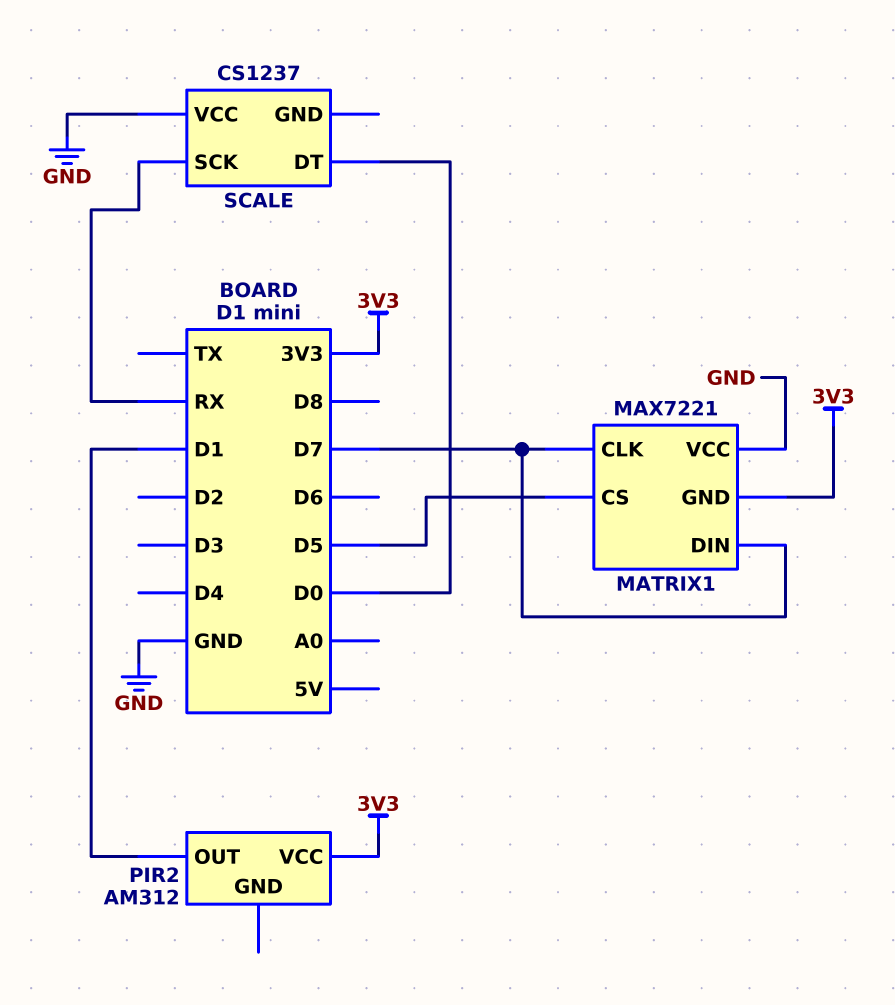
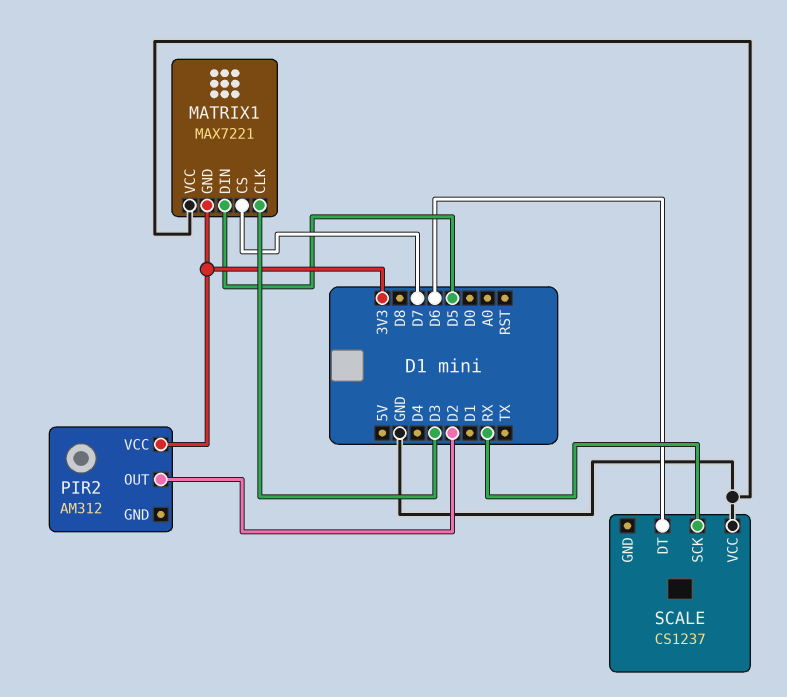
MATRIX1 pin CLK: D7 -> D3
MATRIX1 pin CS: D5 -> D7
MATRIX1 pin DIN: D7 -> D5
PIR2 pin OUT: D1 -> D2
SCALE pin DT: D0 -> D6

